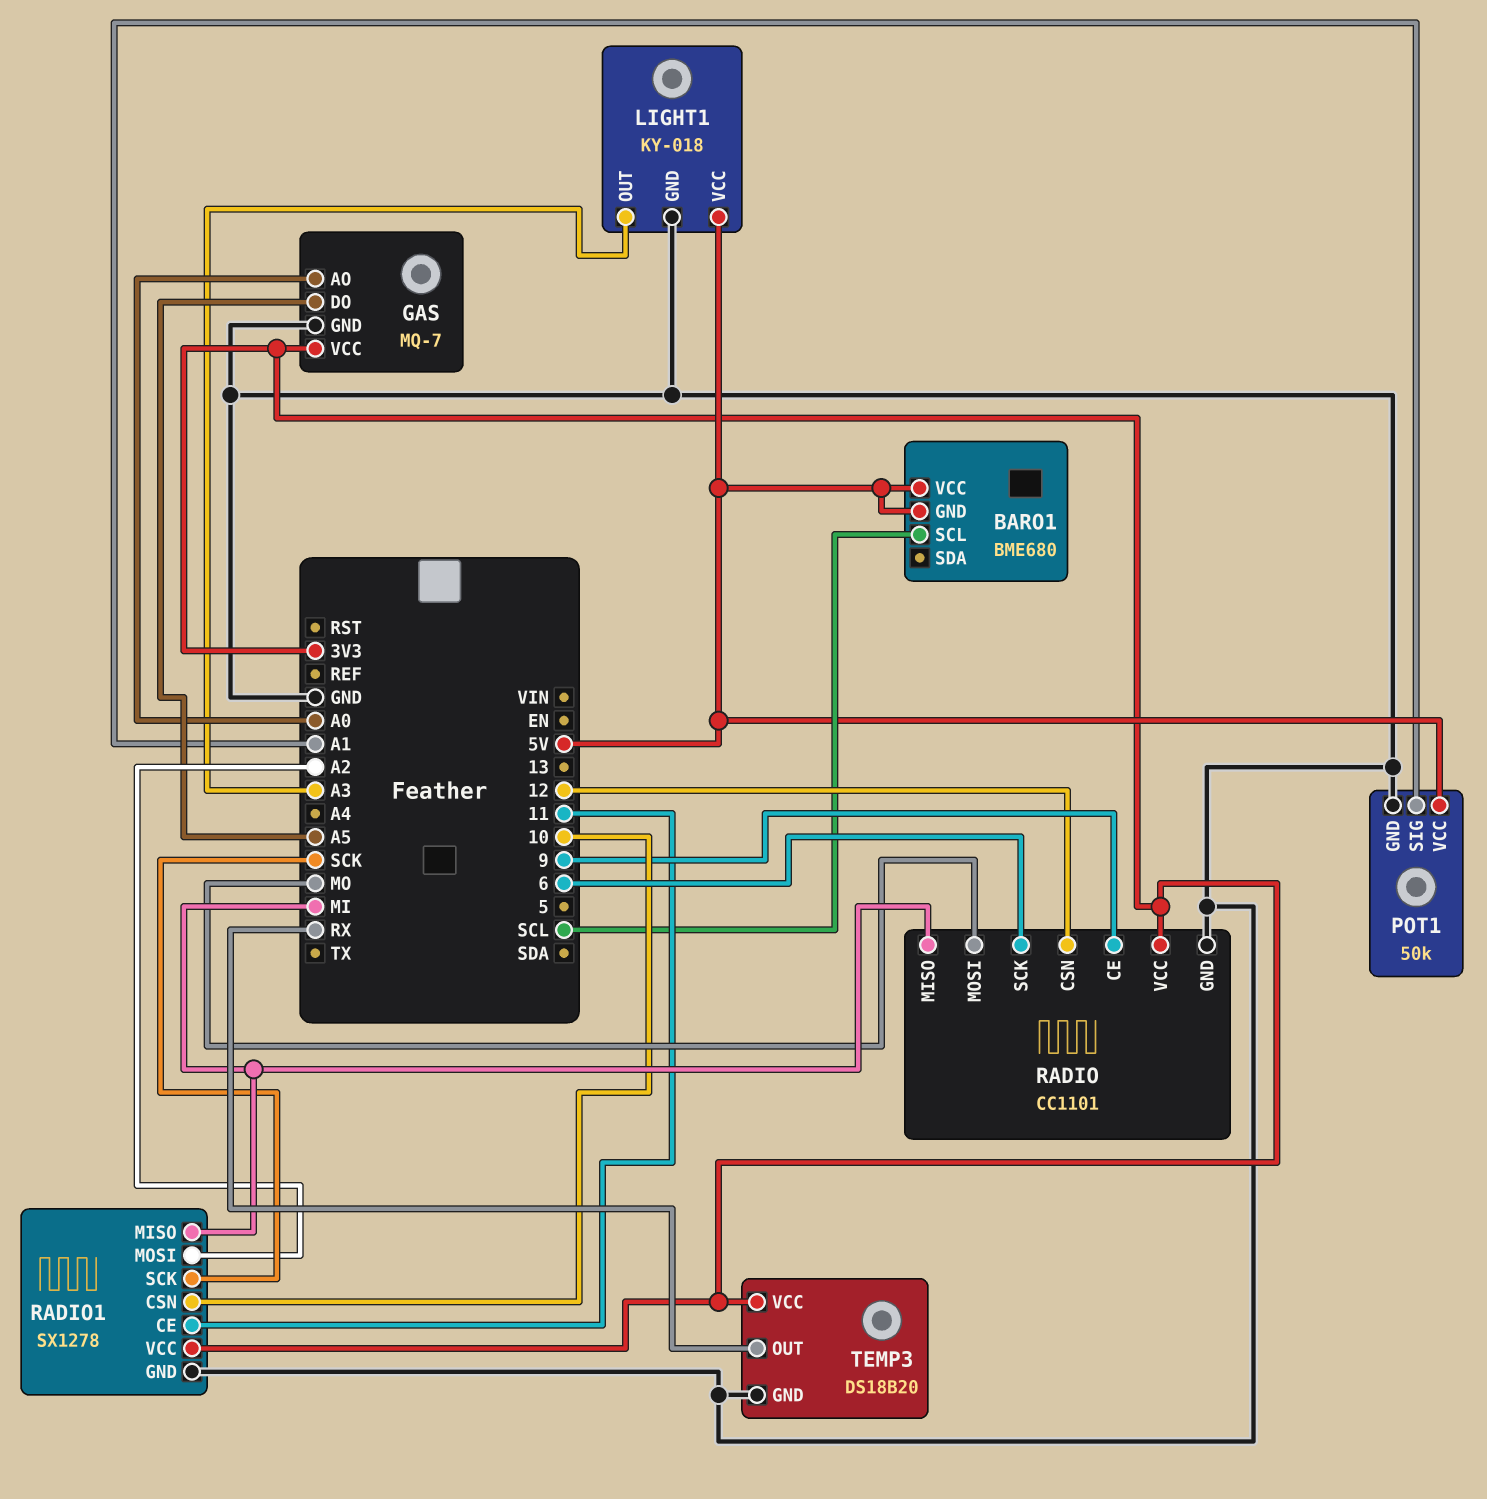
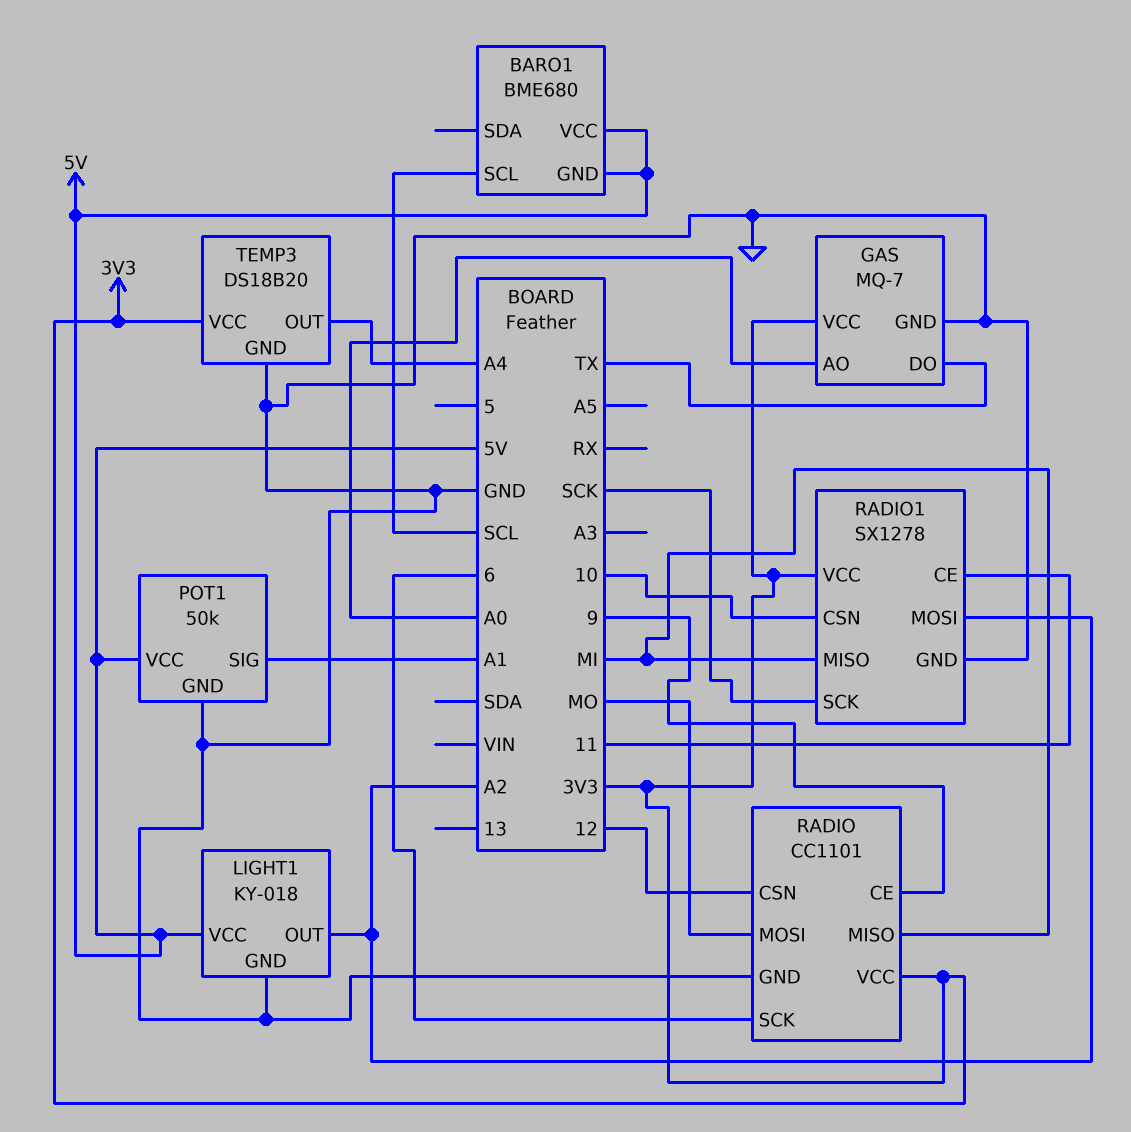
GAS pin DO: A5 -> TX
LIGHT1 pin OUT: A3 -> A2
TEMP3 pin OUT: RX -> A4

